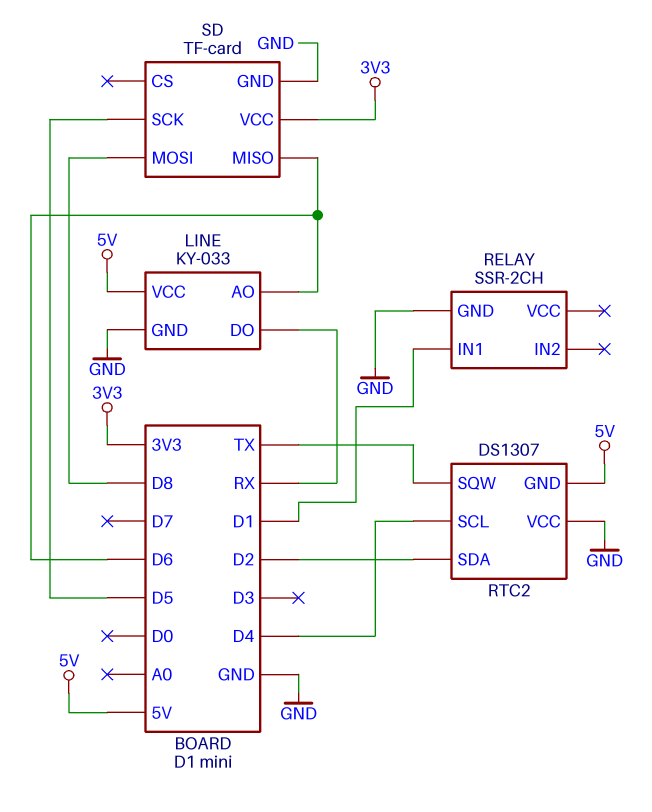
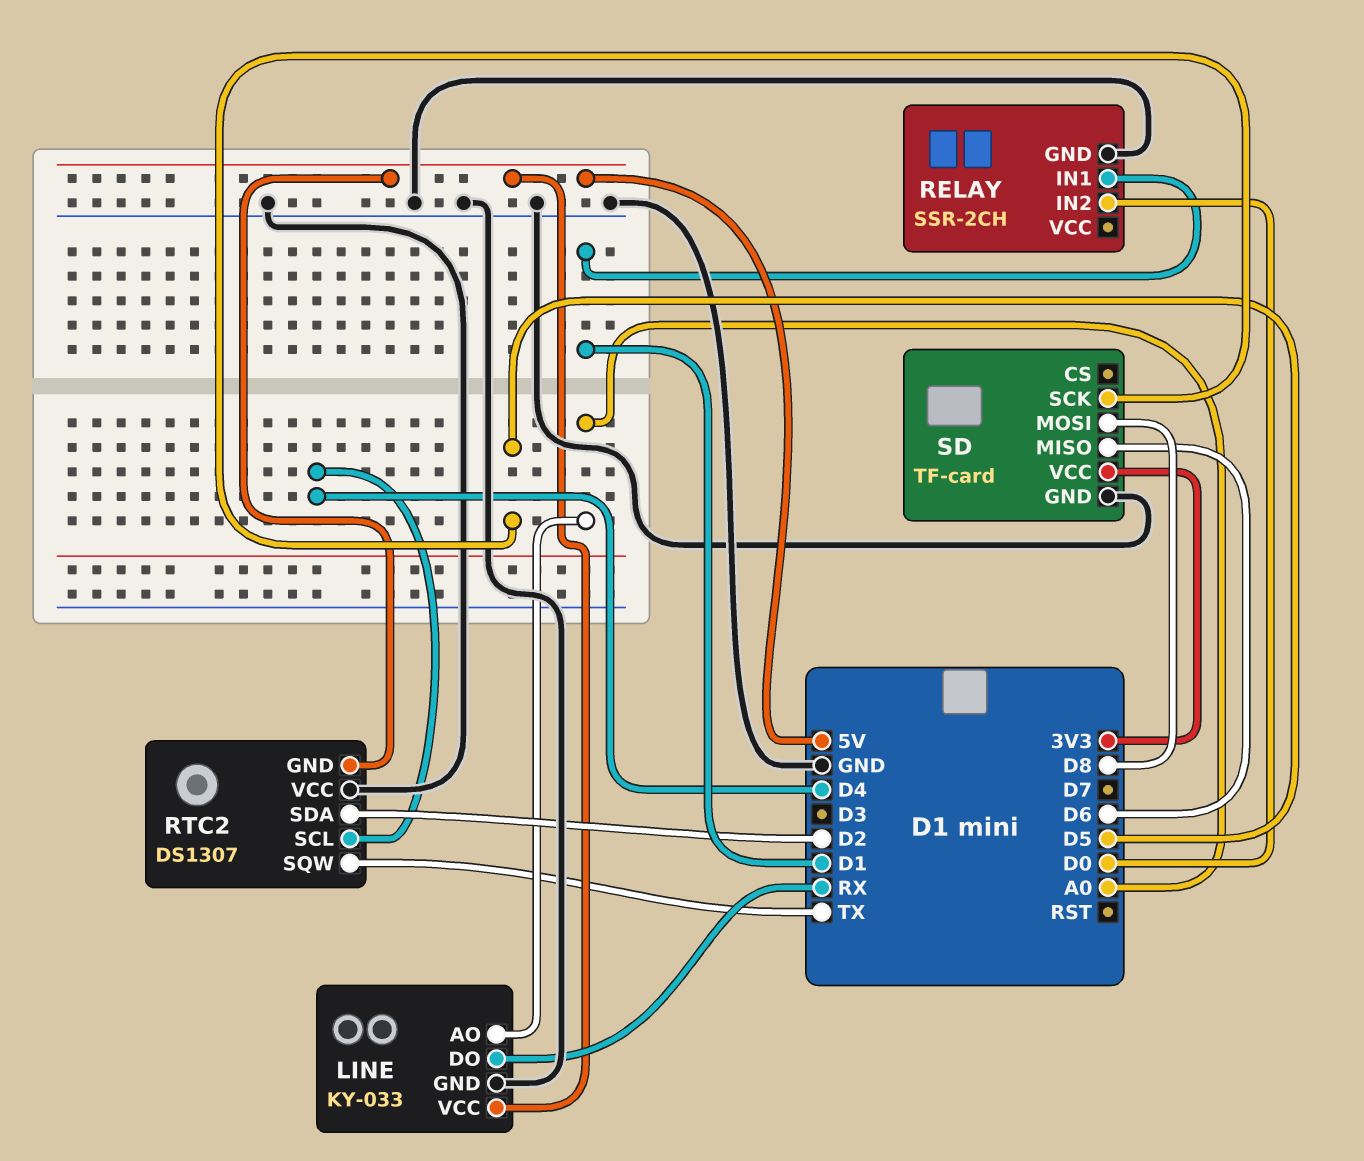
LINE pin AO: D6 -> A0
RELAY pin IN2: none -> D0

